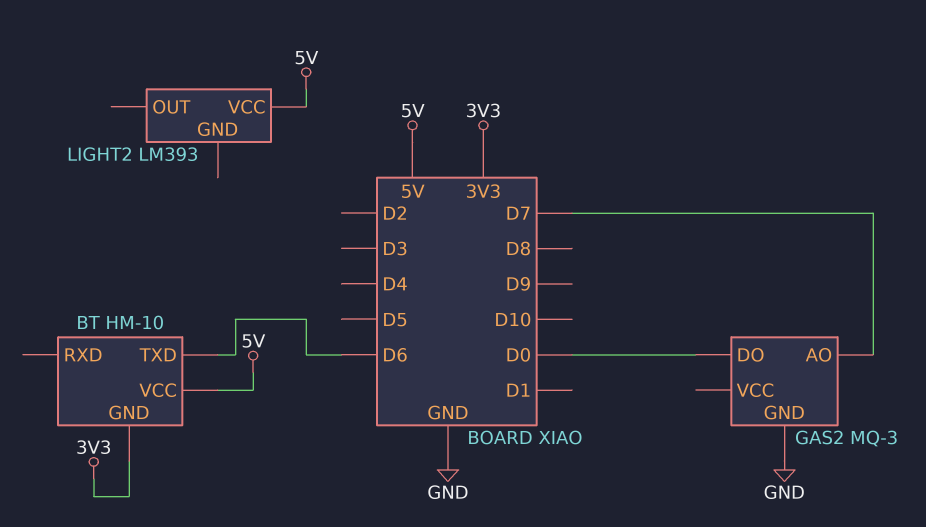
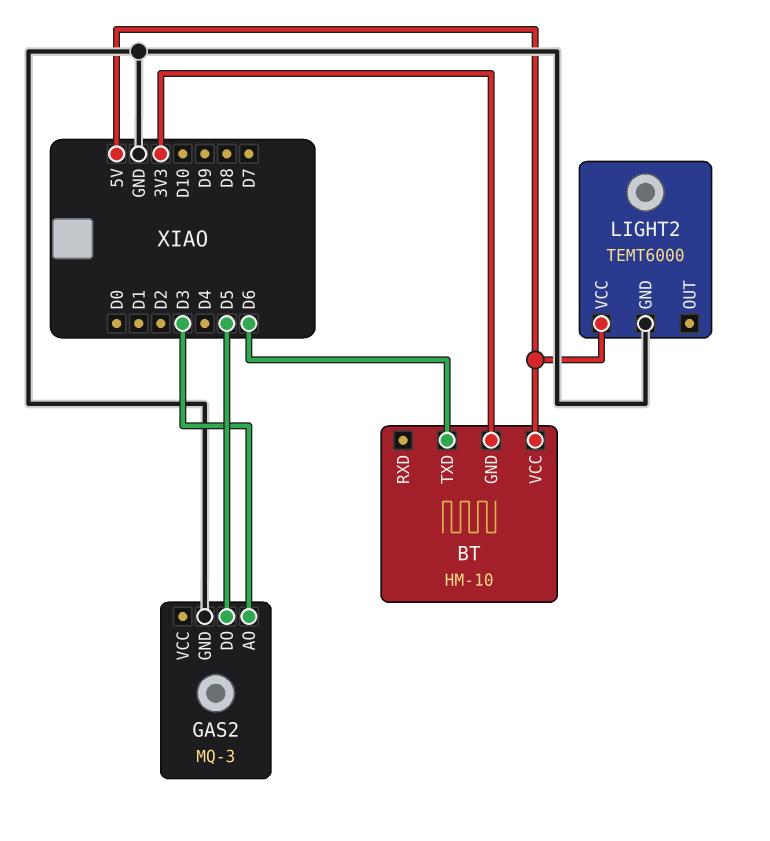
GAS2 pin AO: D7 -> D3
GAS2 pin DO: D0 -> D5
LIGHT2: LM393 -> TEMT6000
LIGHT2 pin GND: none -> GND

